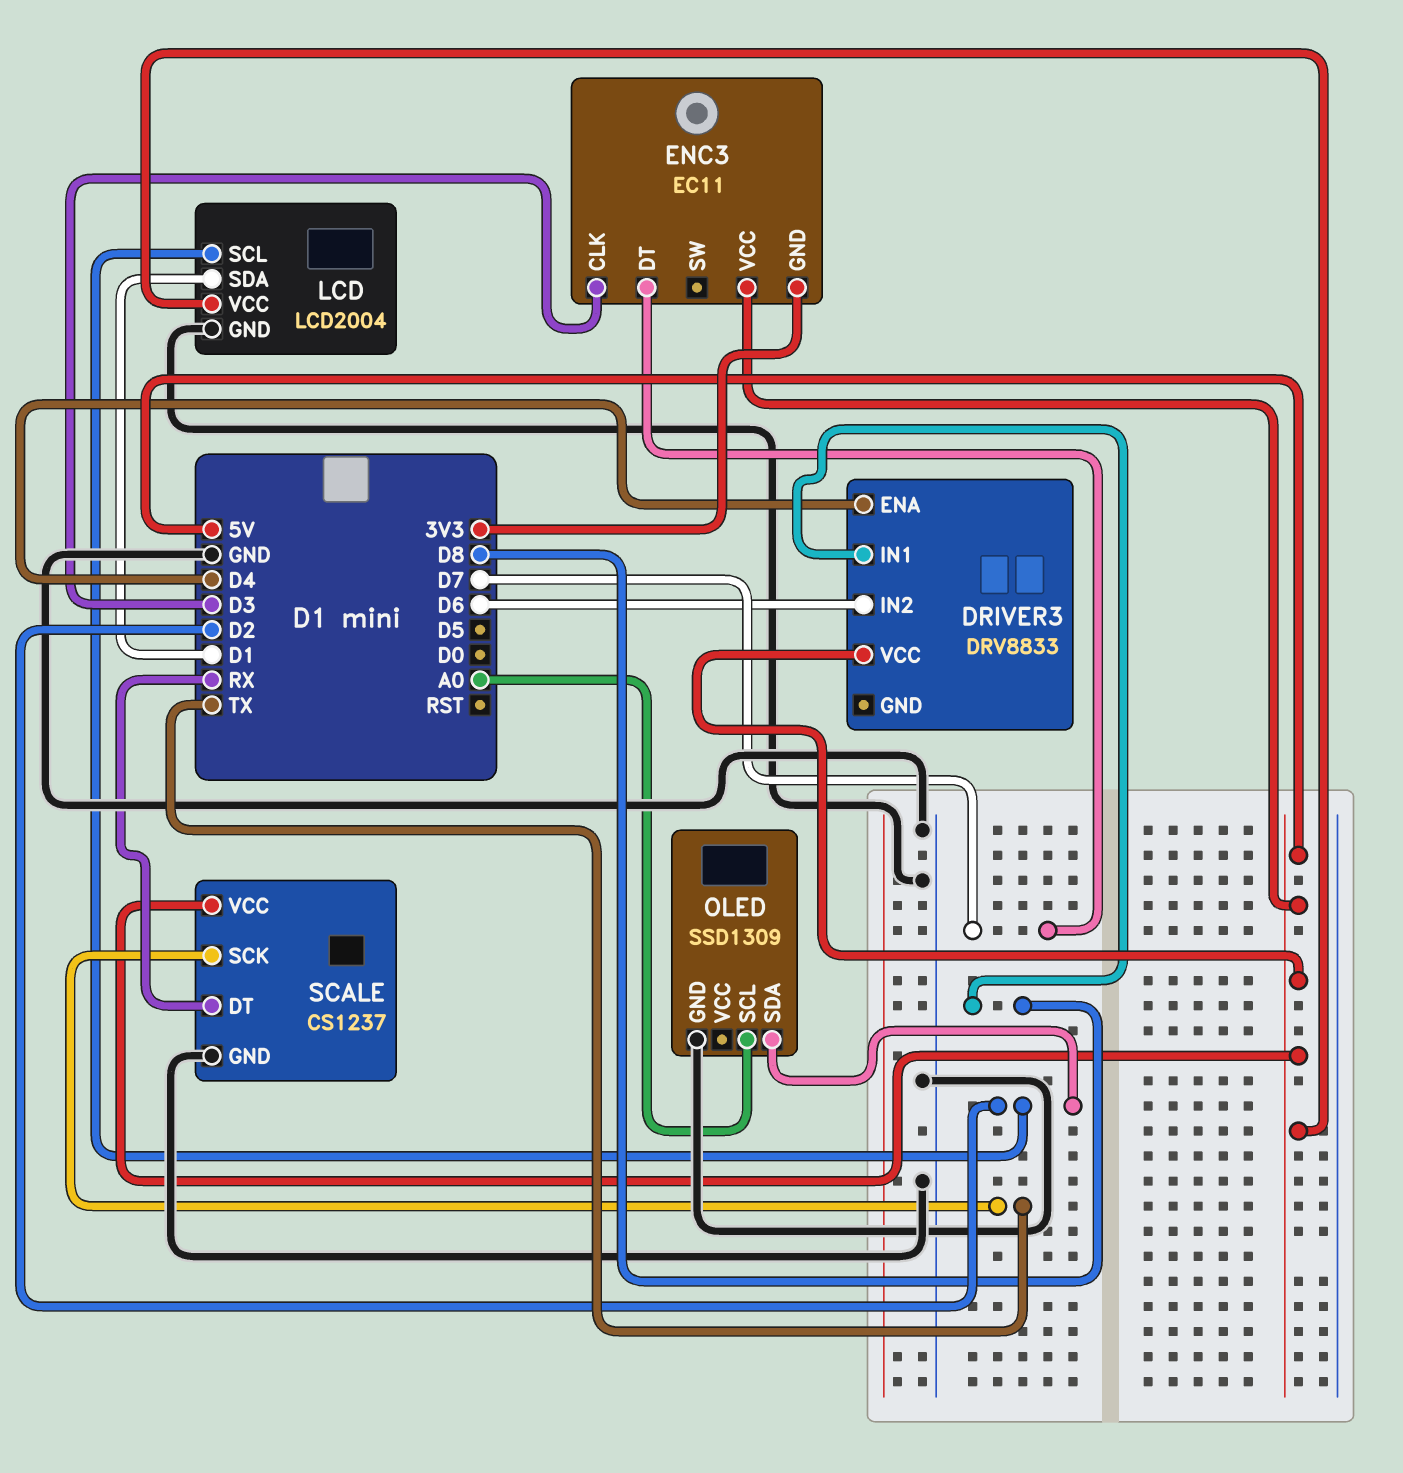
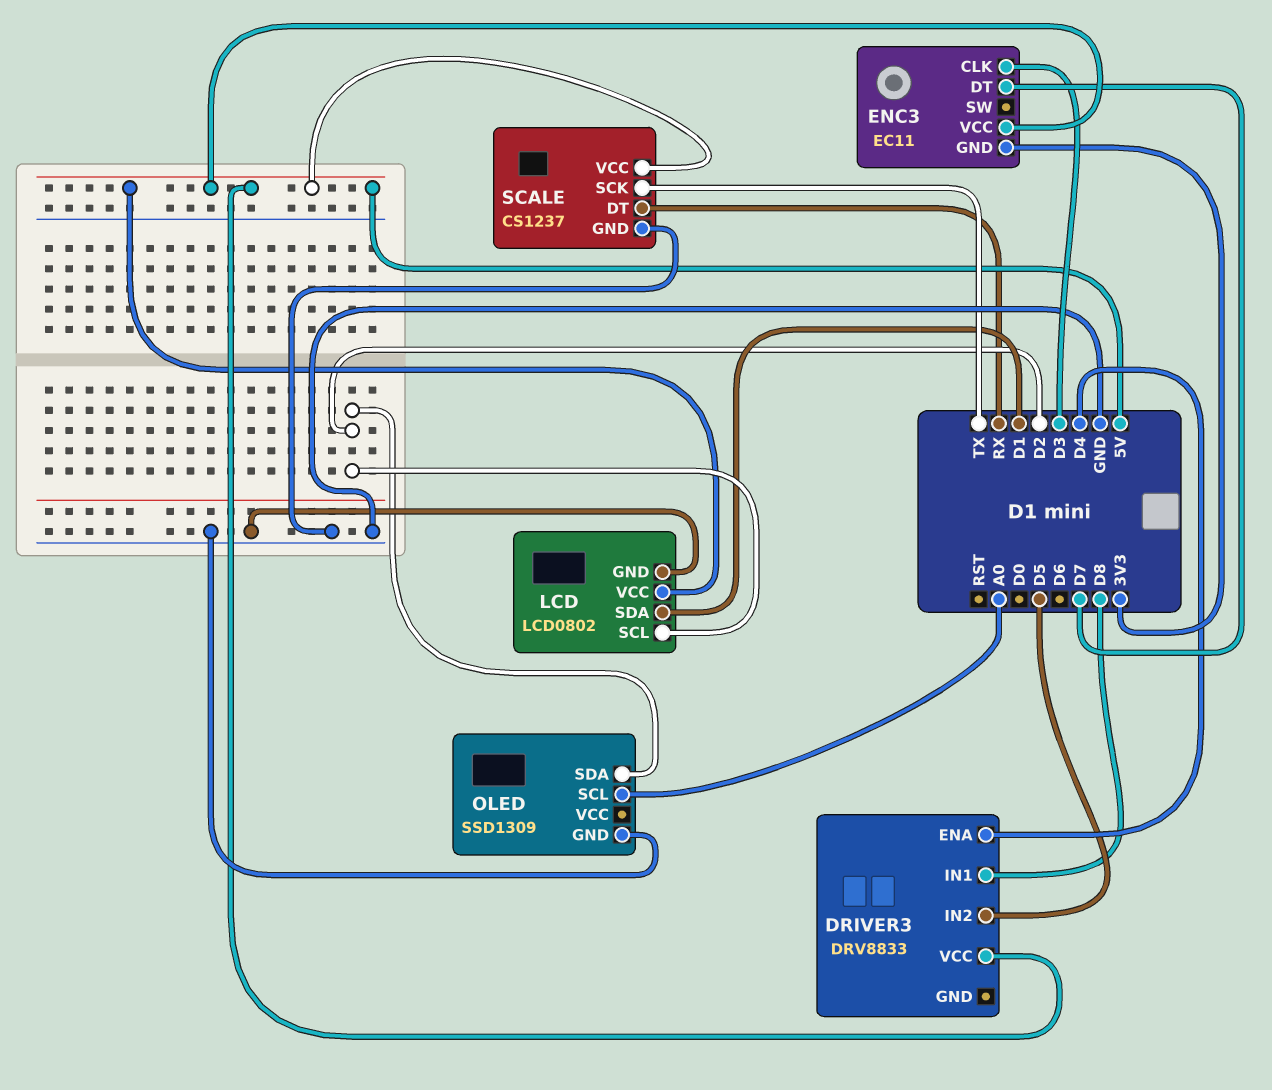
DRIVER3 pin IN2: D6 -> D5
LCD: LCD2004 -> LCD0802

